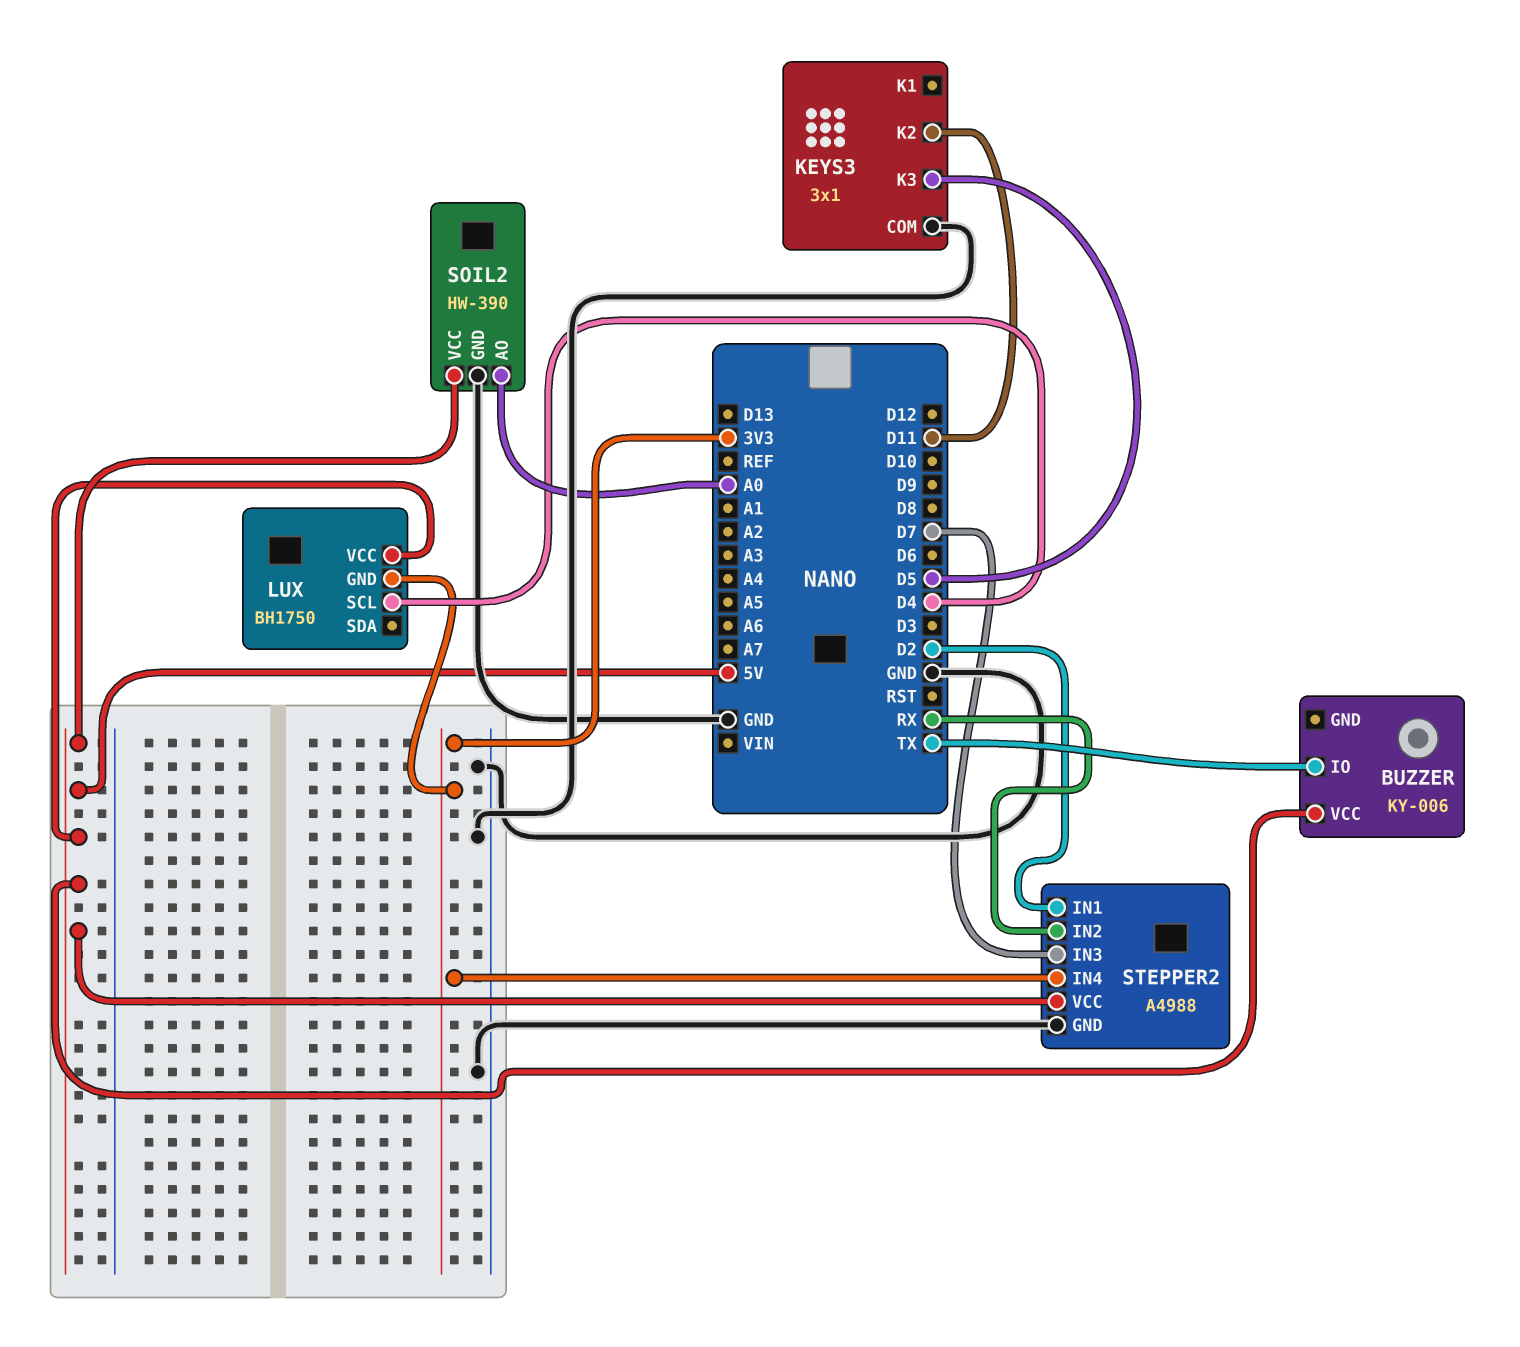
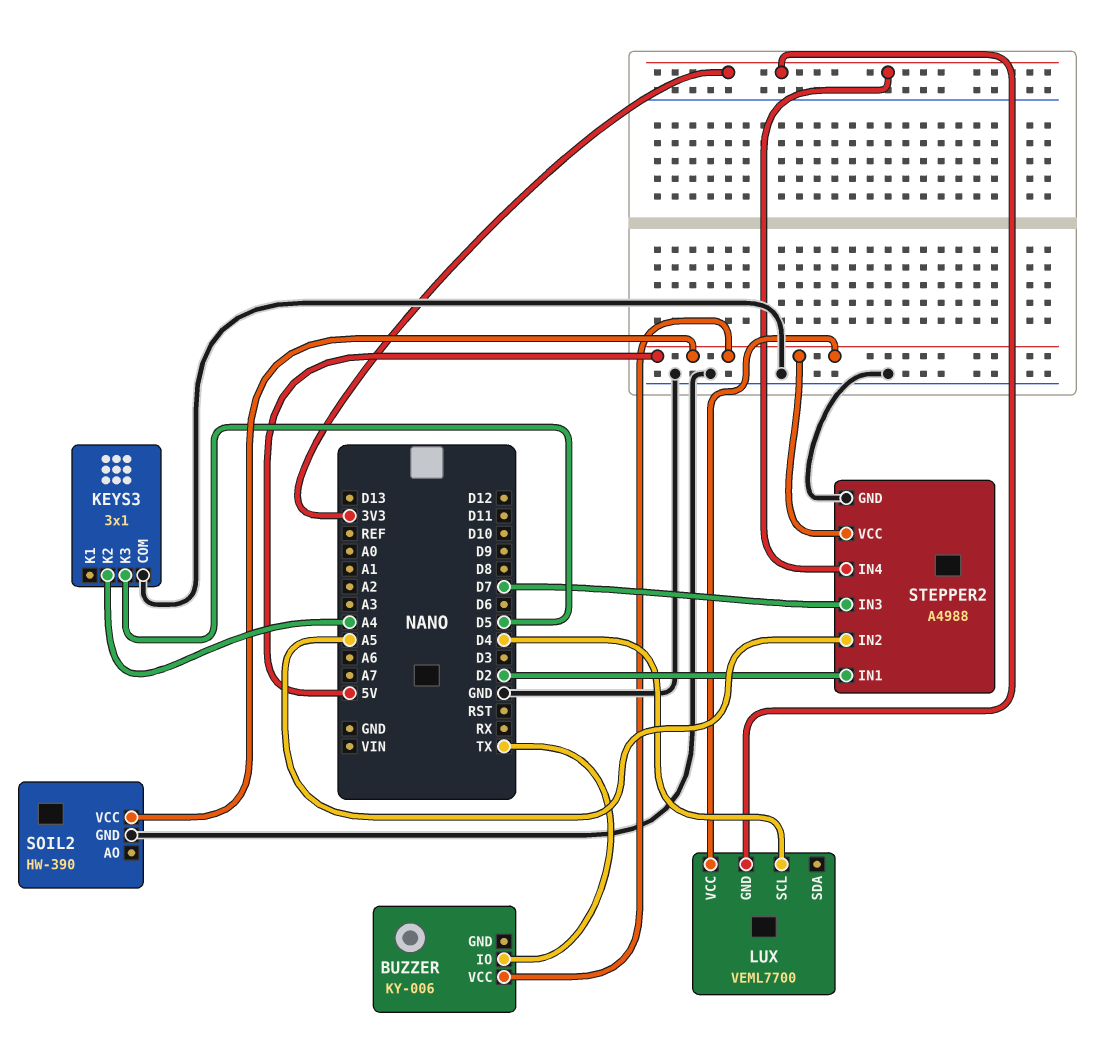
KEYS3 pin K2: D11 -> A4
LUX: BH1750 -> VEML7700
SOIL2 pin AO: A0 -> none
STEPPER2 pin IN2: RX -> A5

